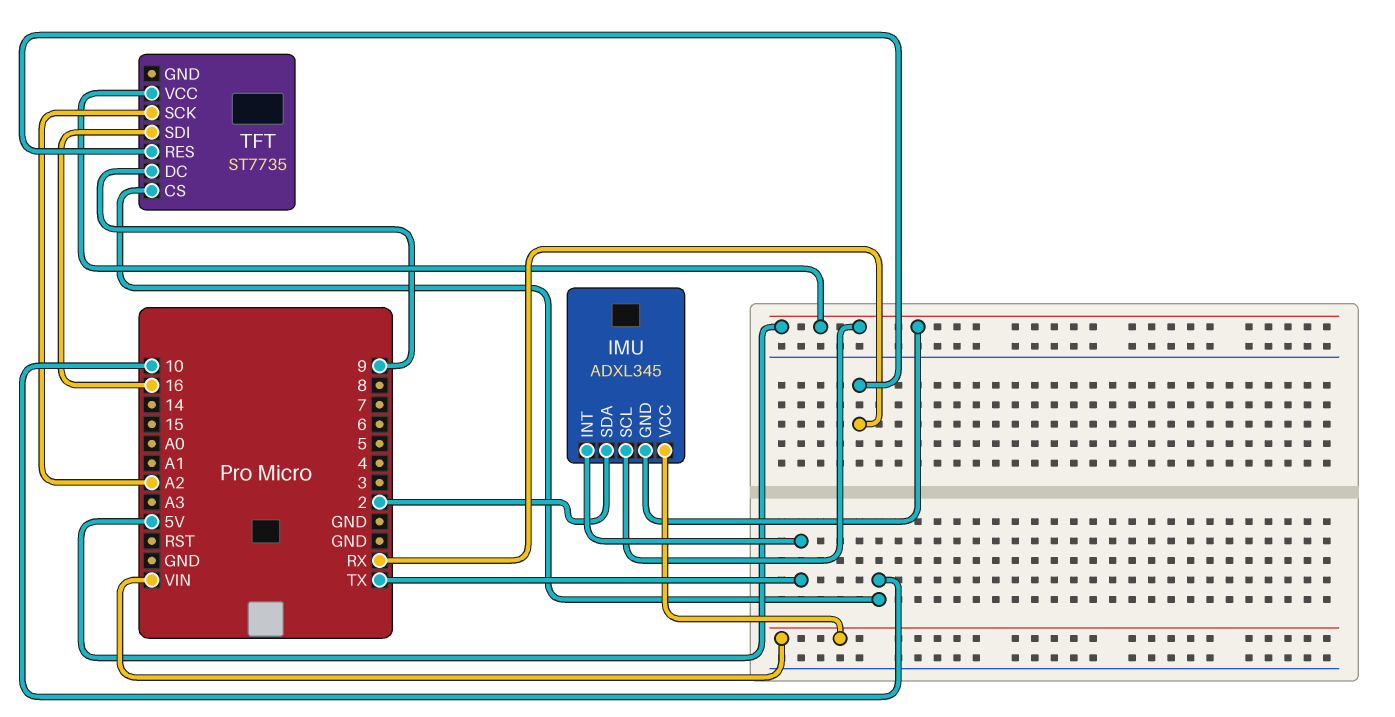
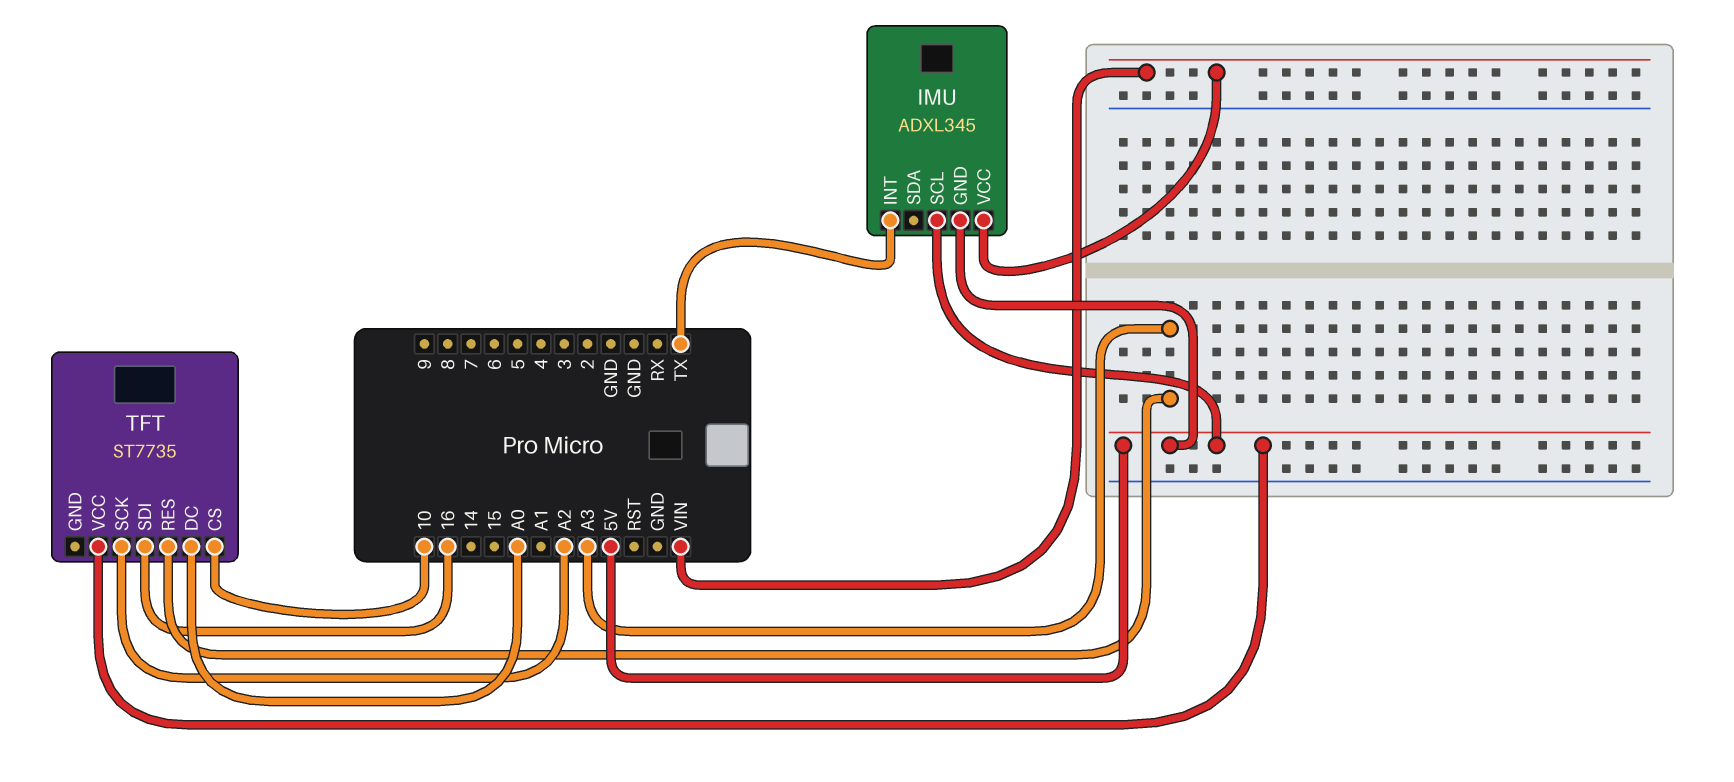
IMU pin SDA: 2 -> none
TFT pin DC: 9 -> A0
TFT pin RES: RX -> A3

